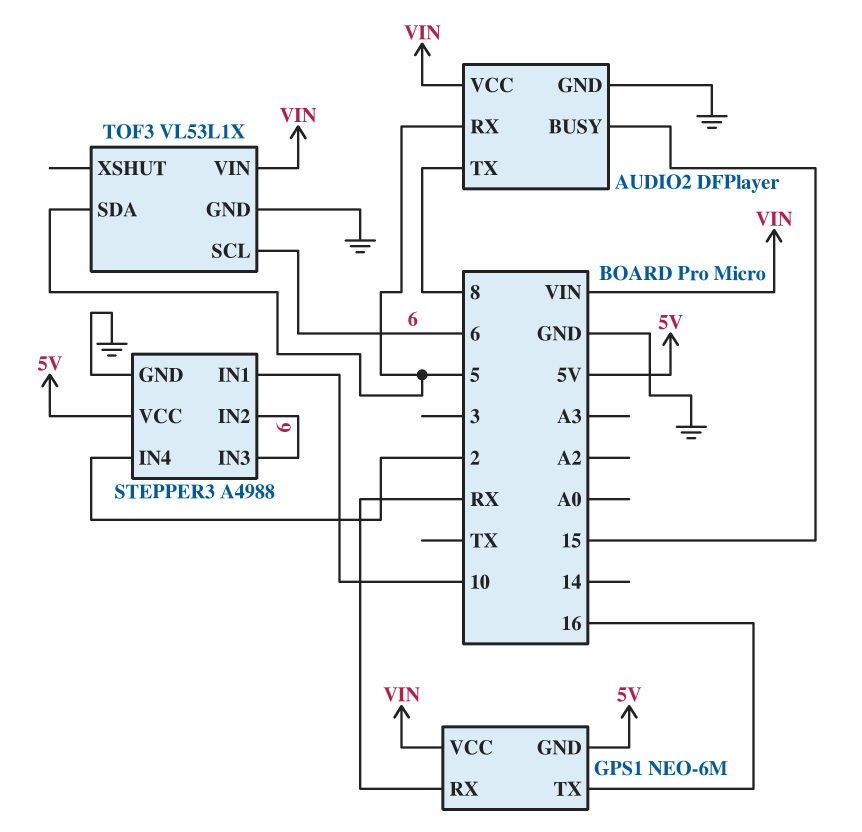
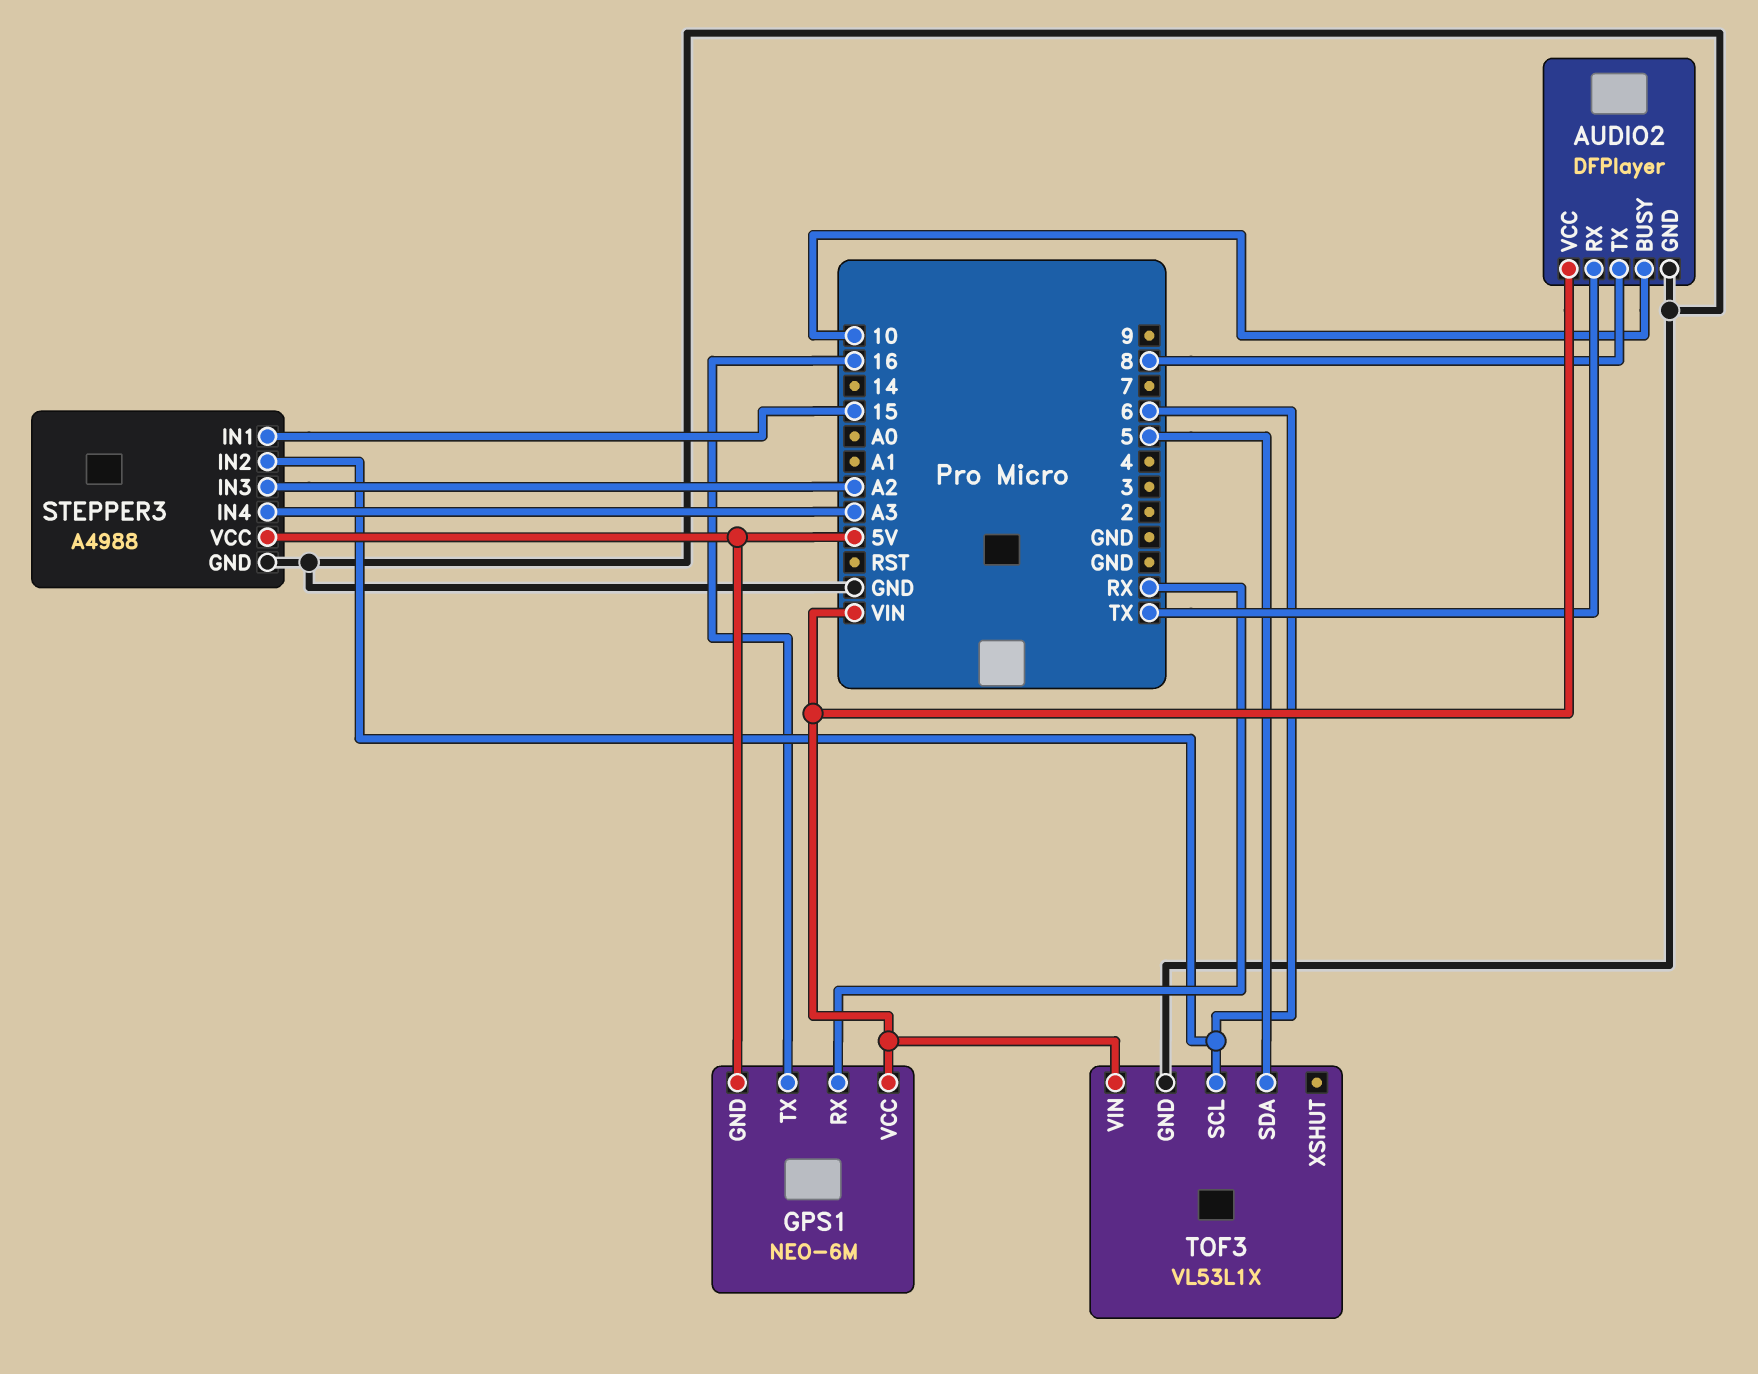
AUDIO2 pin BUSY: 15 -> 10
AUDIO2 pin RX: 5 -> TX
STEPPER3 pin IN1: 10 -> 15
STEPPER3 pin IN3: 6 -> A2
STEPPER3 pin IN4: 2 -> A3

